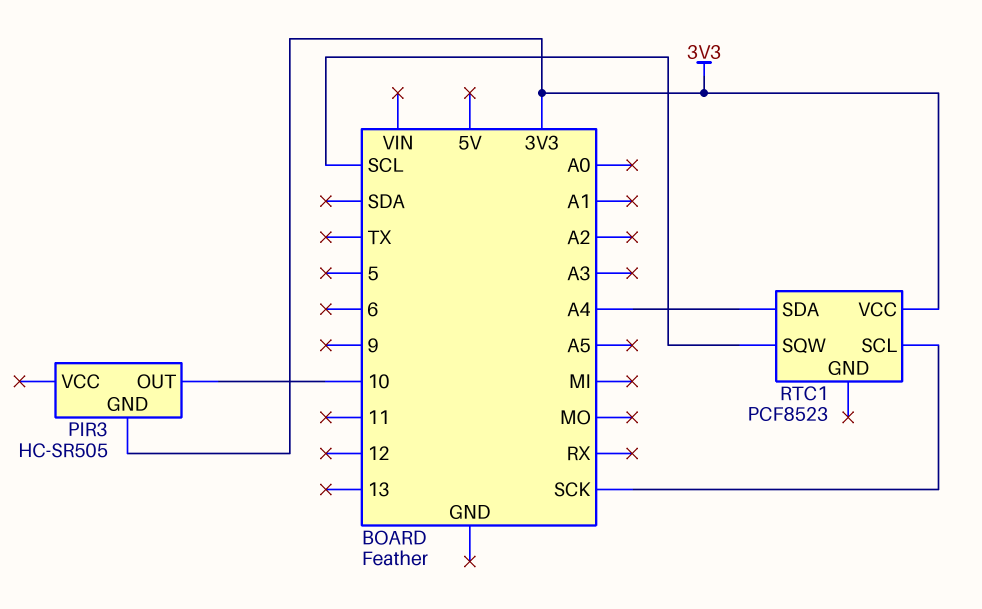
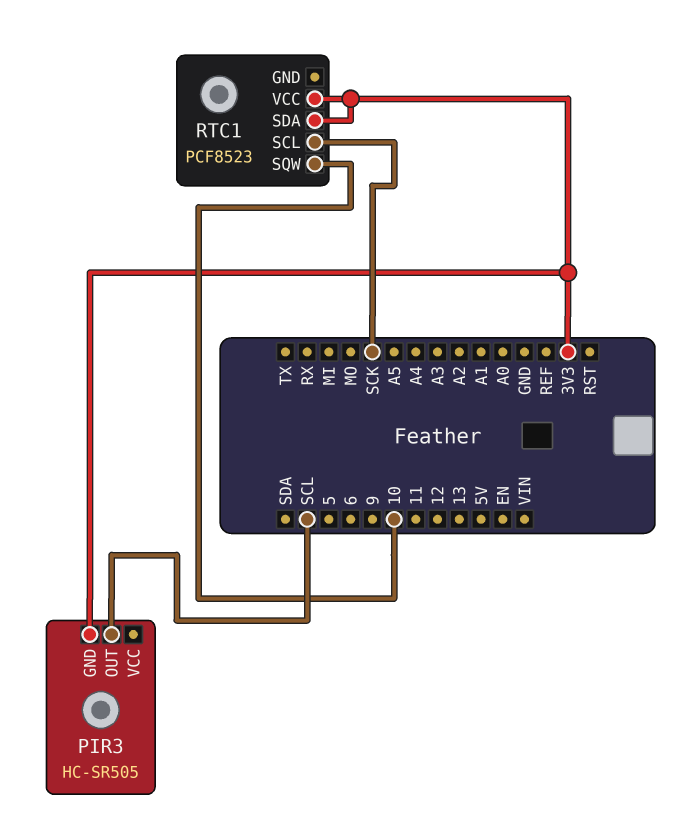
PIR3 pin OUT: 10 -> SCL
RTC1 pin SDA: A4 -> 3V3
RTC1 pin SQW: SCL -> 10

